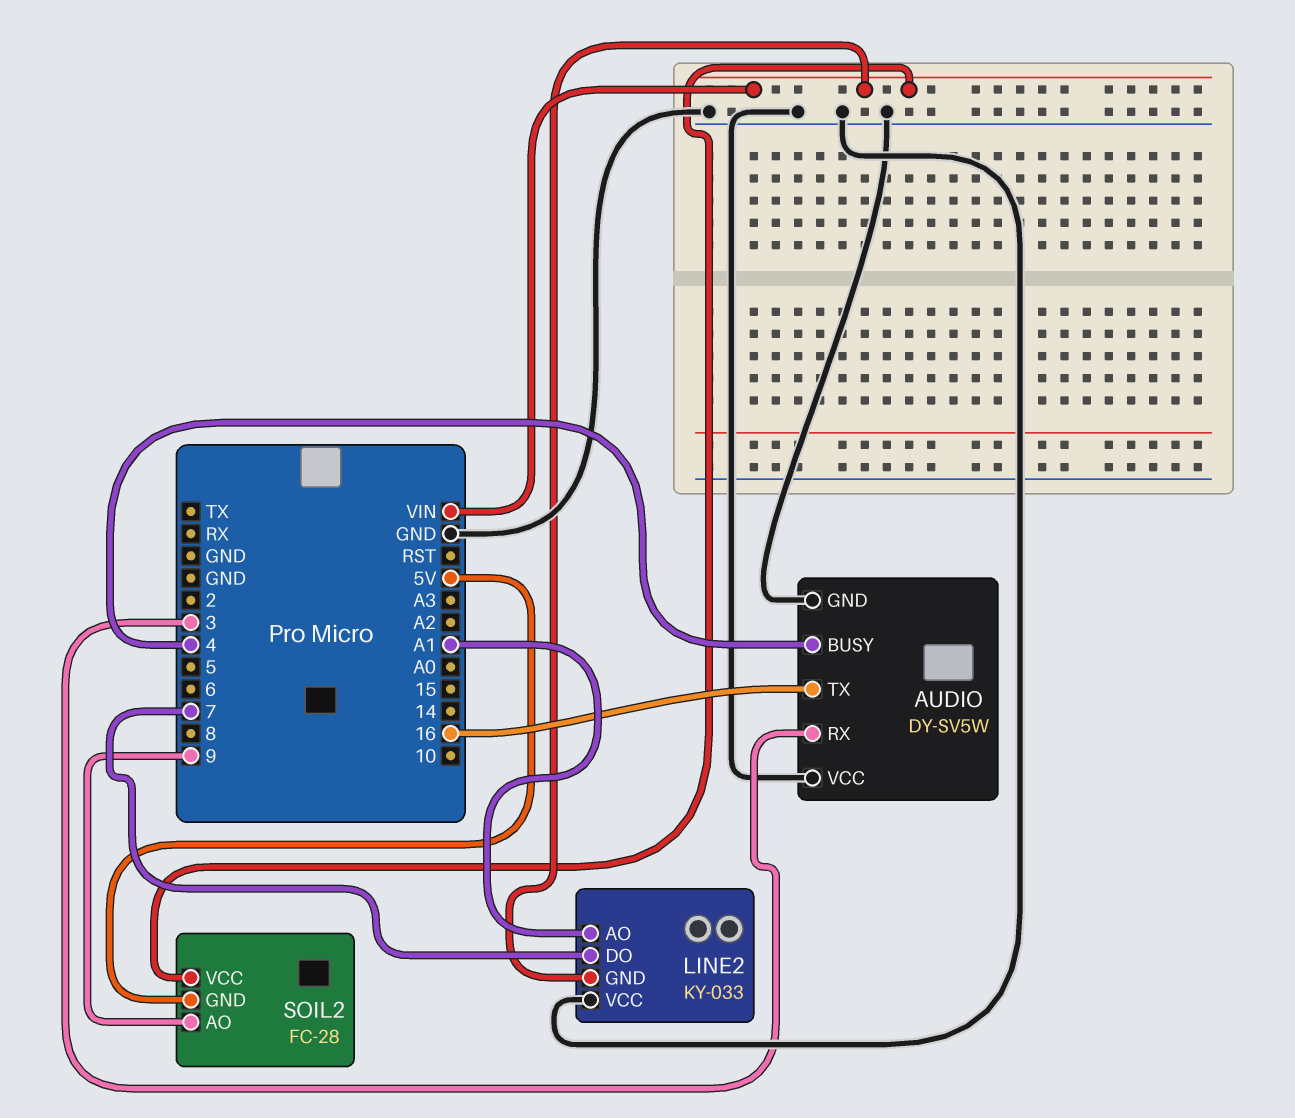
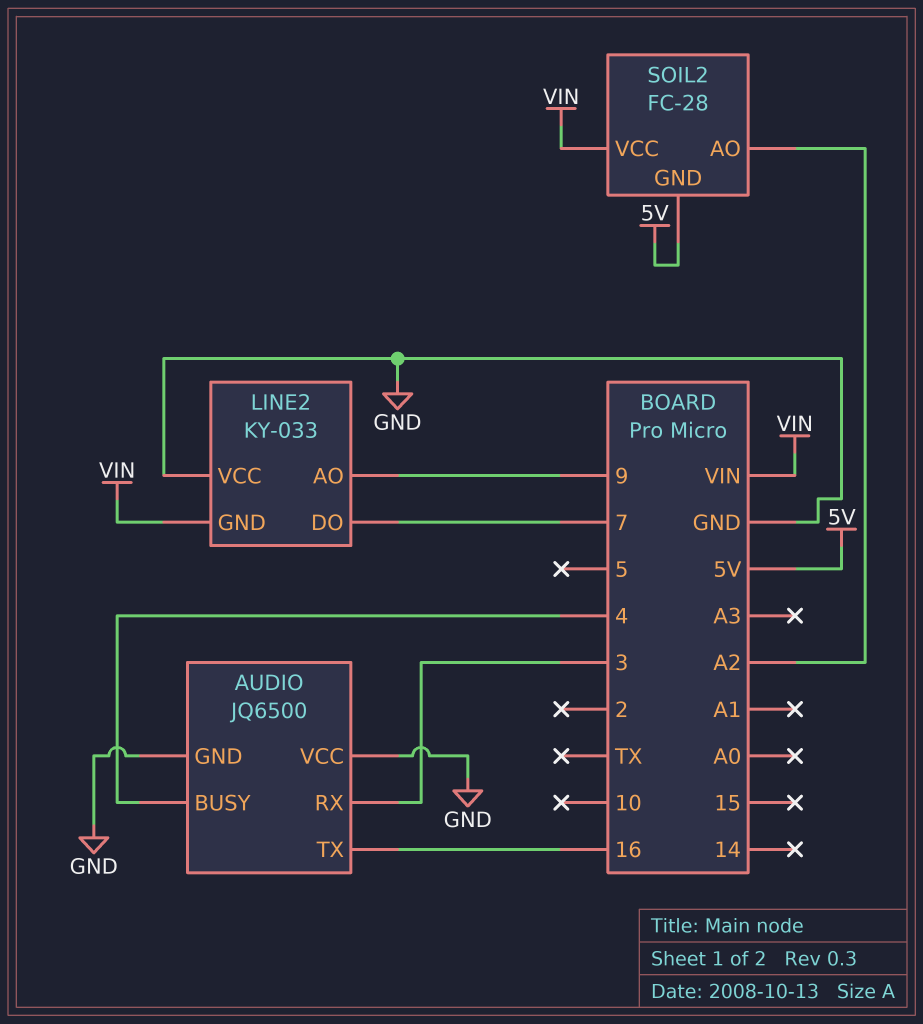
AUDIO: DY-SV5W -> JQ6500
LINE2 pin AO: A1 -> 9
SOIL2 pin AO: 9 -> A2

